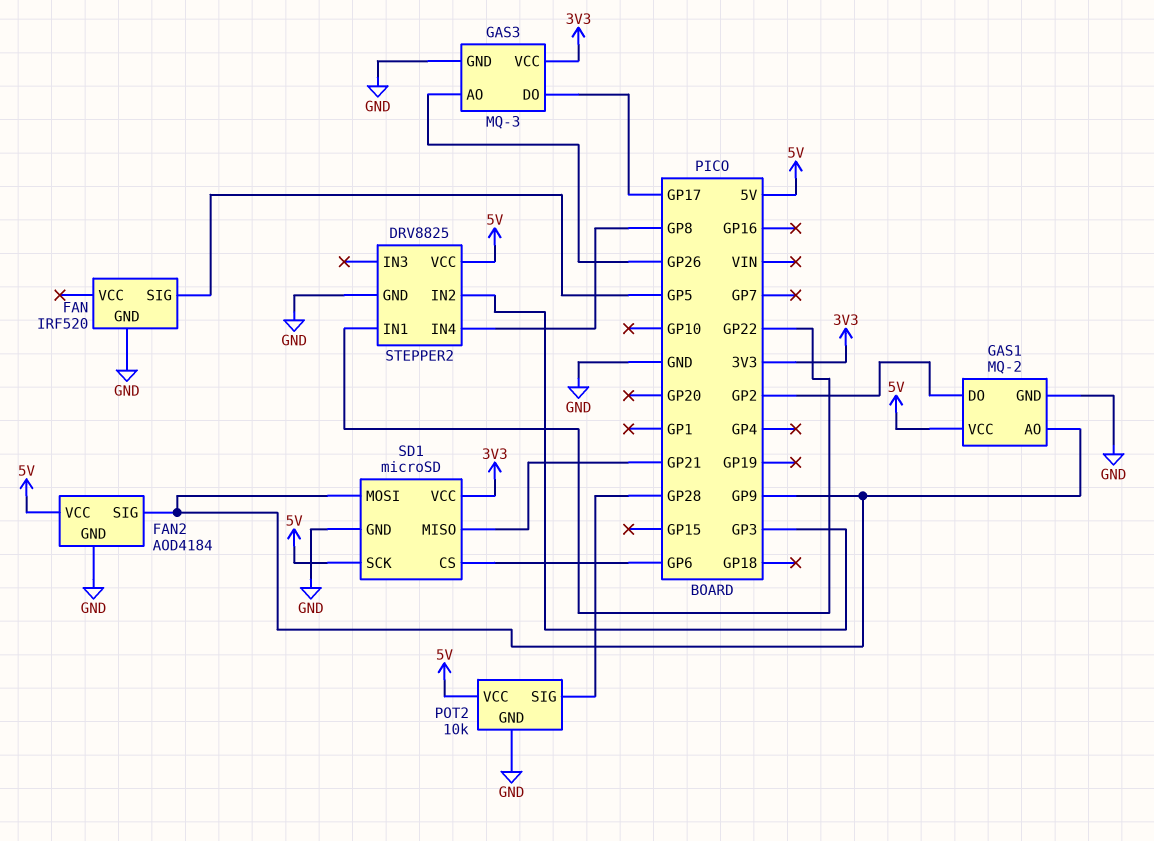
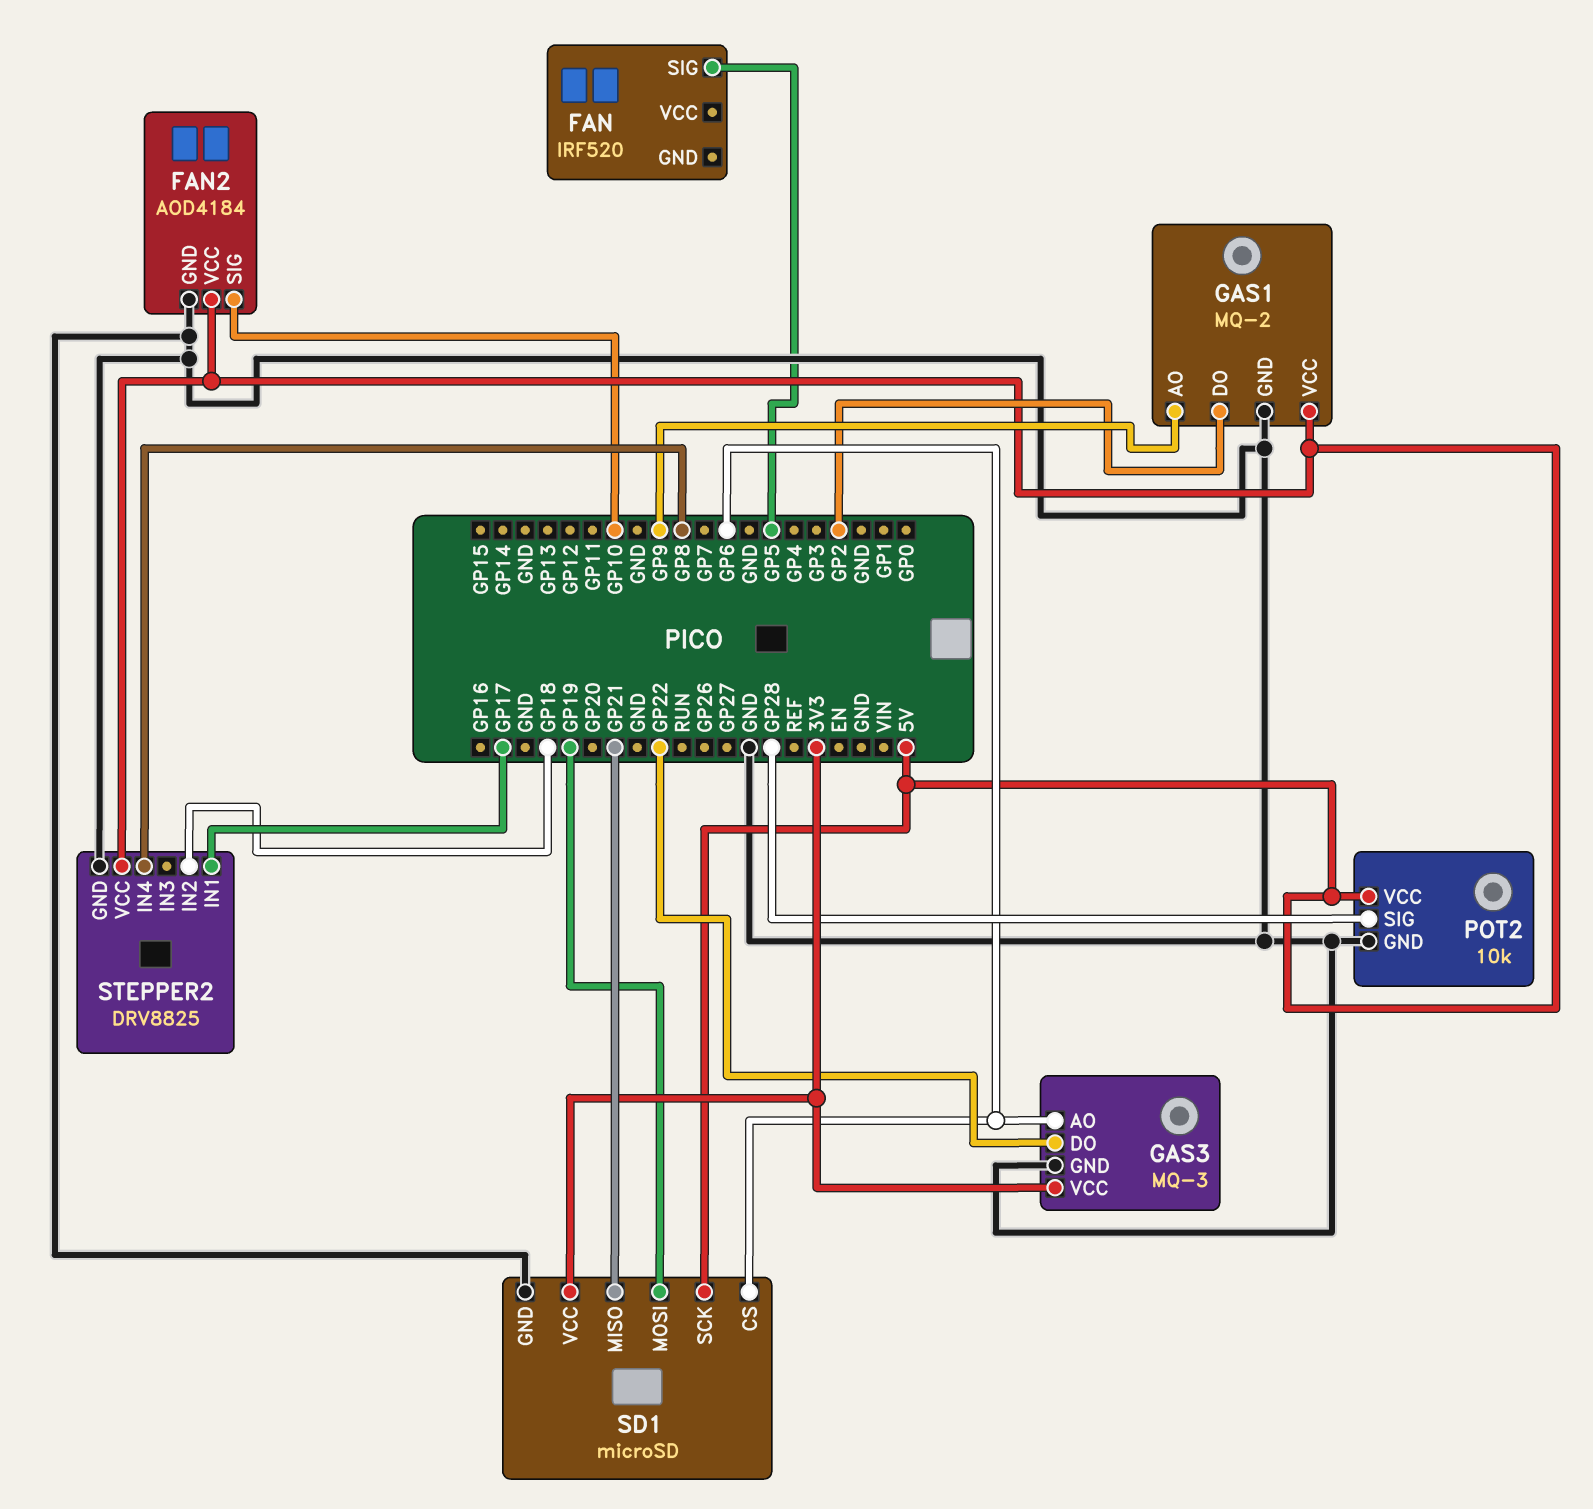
FAN pin GND: GND -> none
FAN2 pin SIG: GP9 -> GP10
GAS3 pin AO: GP26 -> GP6
GAS3 pin DO: GP17 -> GP22
SD1 pin MOSI: GP9 -> GP19
STEPPER2 pin IN1: GP22 -> GP17
STEPPER2 pin IN2: GP3 -> GP18

